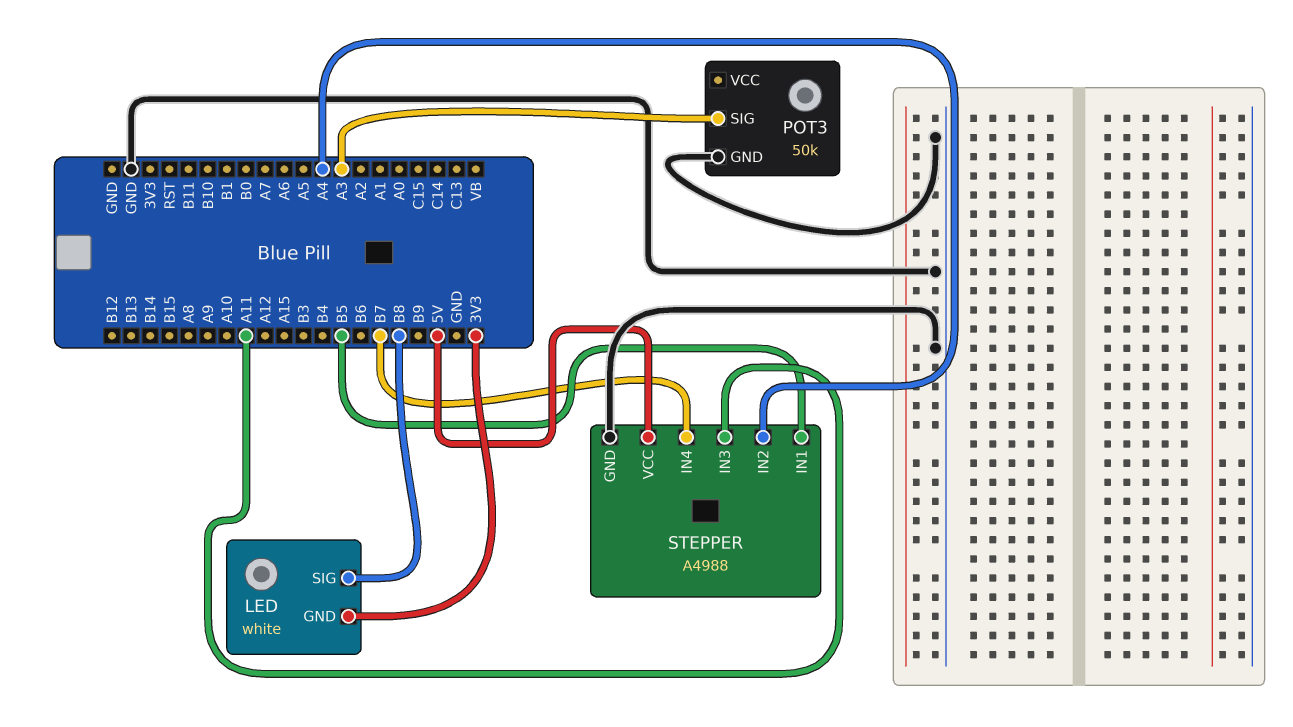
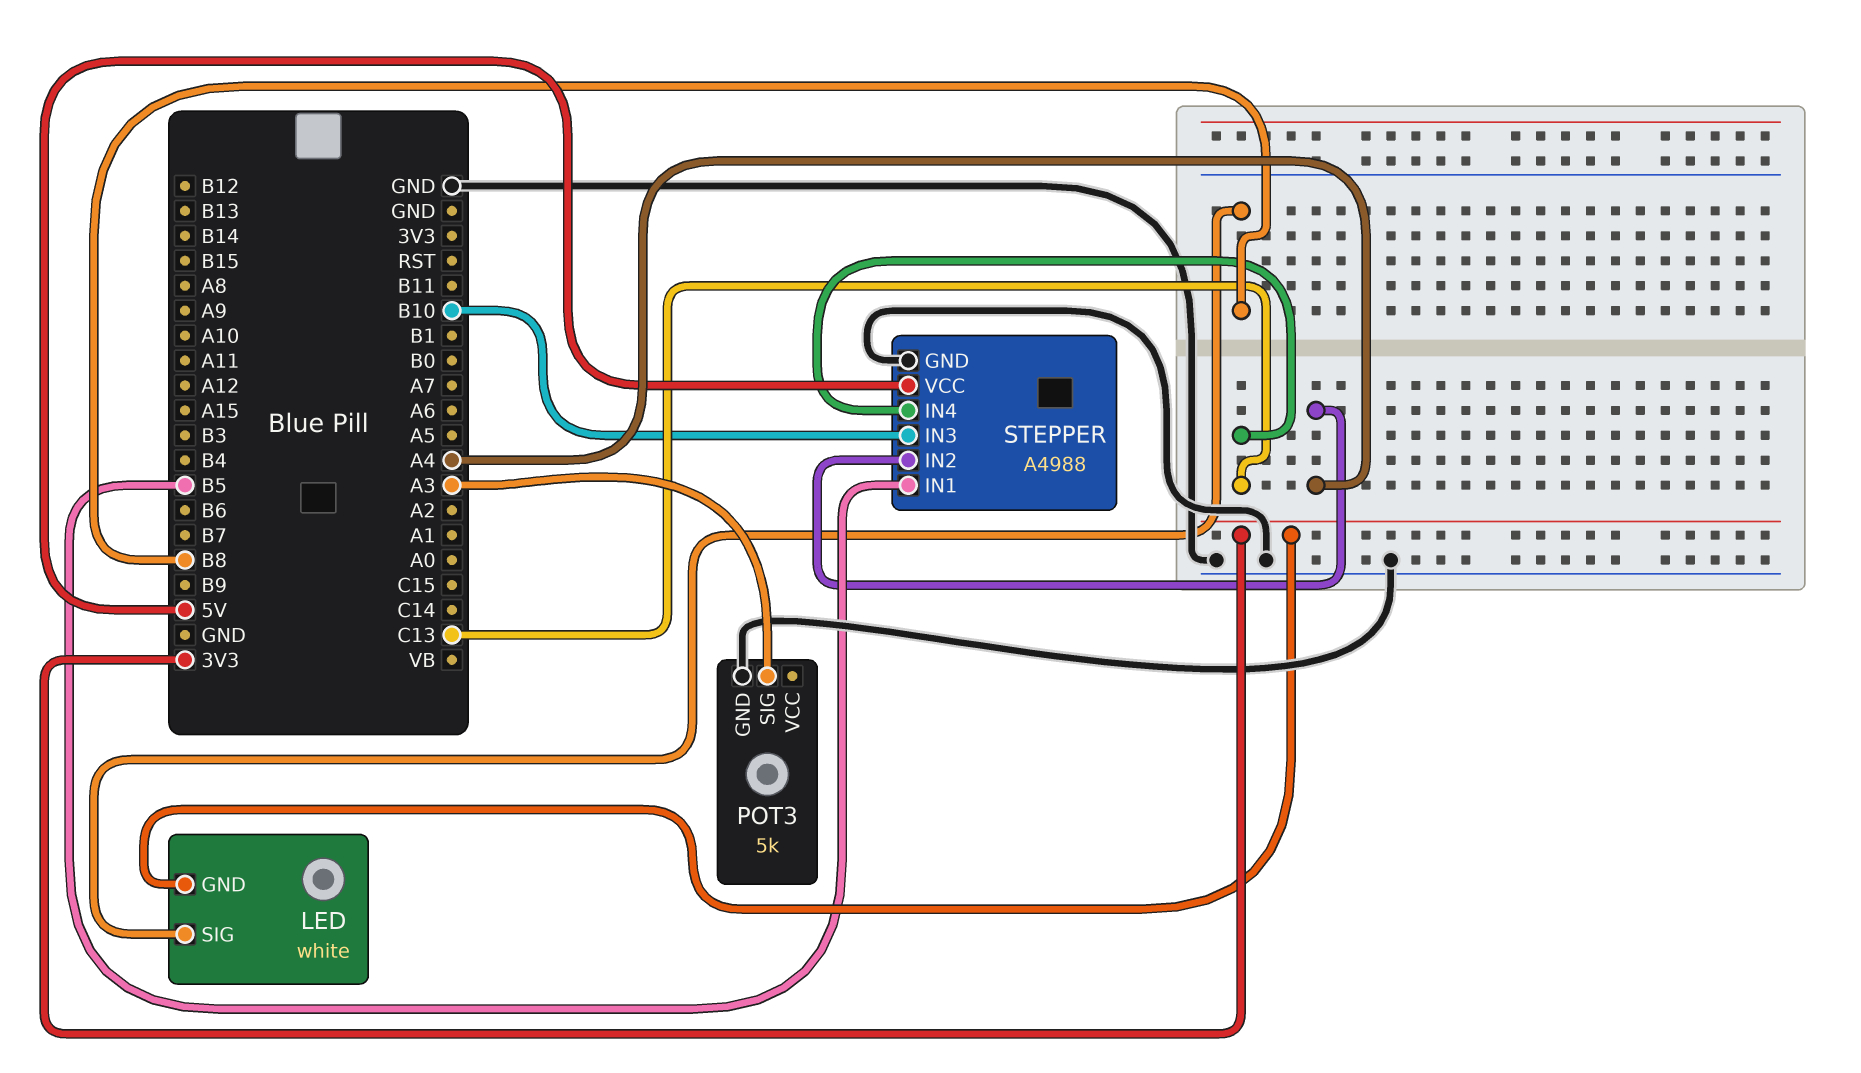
POT3: 50k -> 5k
STEPPER pin IN3: A11 -> B10
STEPPER pin IN4: B7 -> C13

